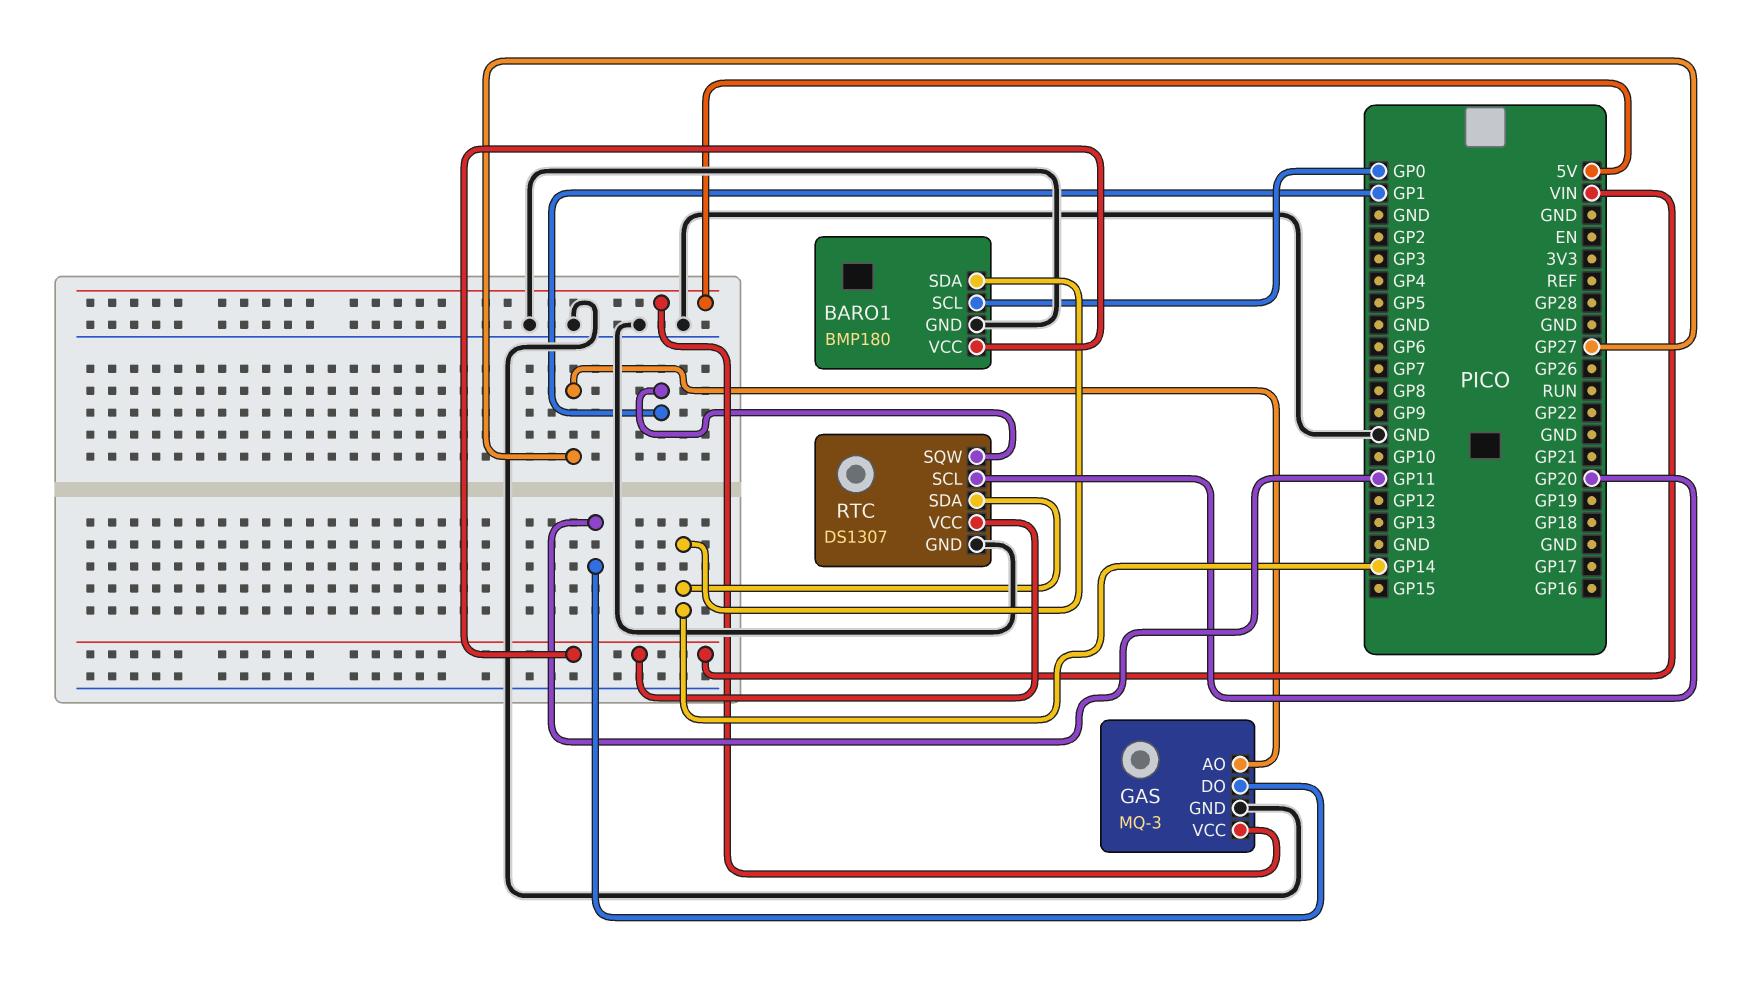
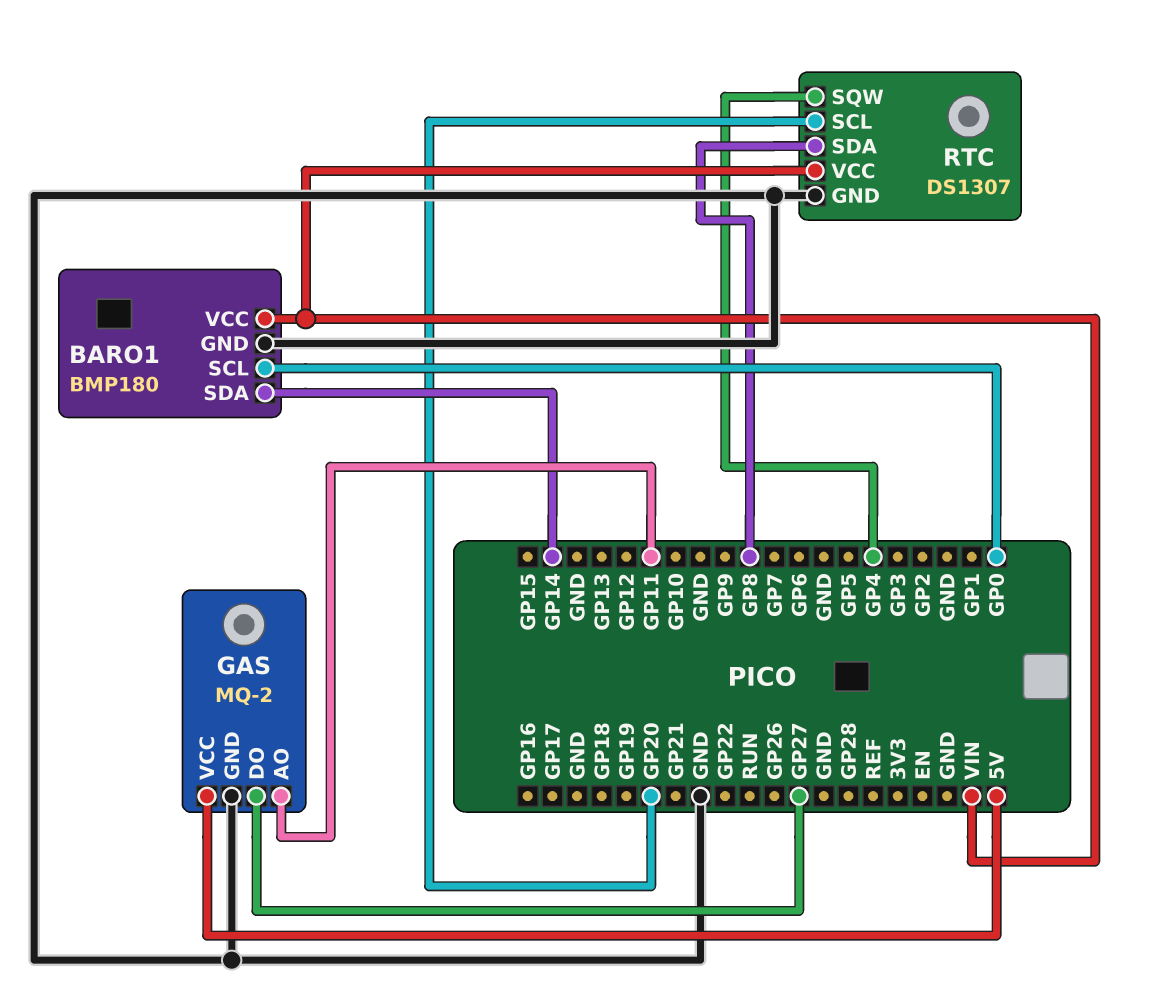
GAS: MQ-3 -> MQ-2
GAS pin AO: GP27 -> GP11
GAS pin DO: GP11 -> GP27
RTC pin SDA: GP14 -> GP8
RTC pin SQW: GP1 -> GP4

